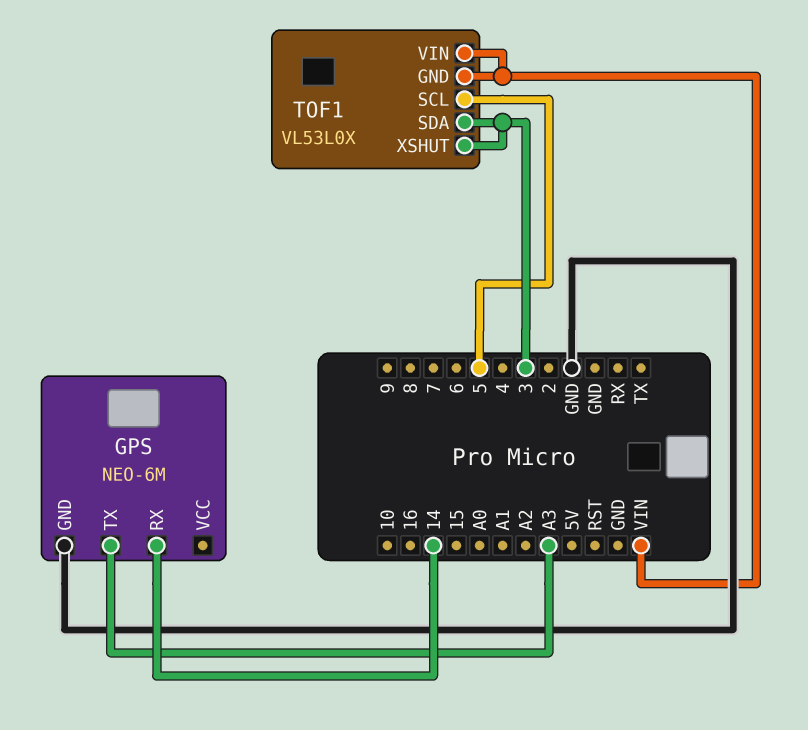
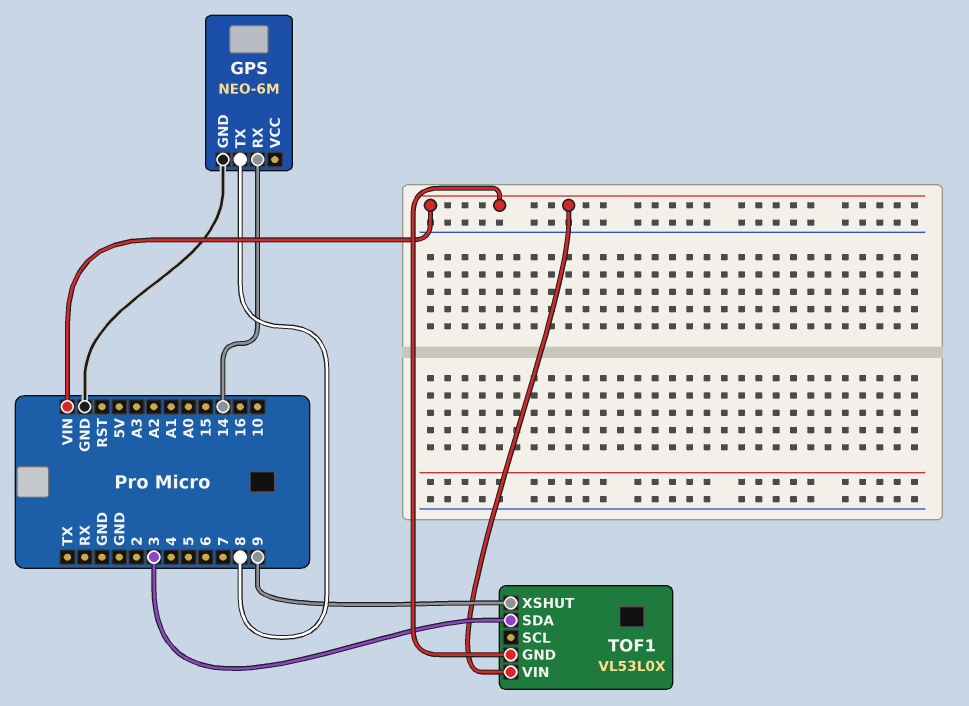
GPS pin TX: A3 -> 8
TOF1 pin SCL: 5 -> none
TOF1 pin XSHUT: 3 -> 9

